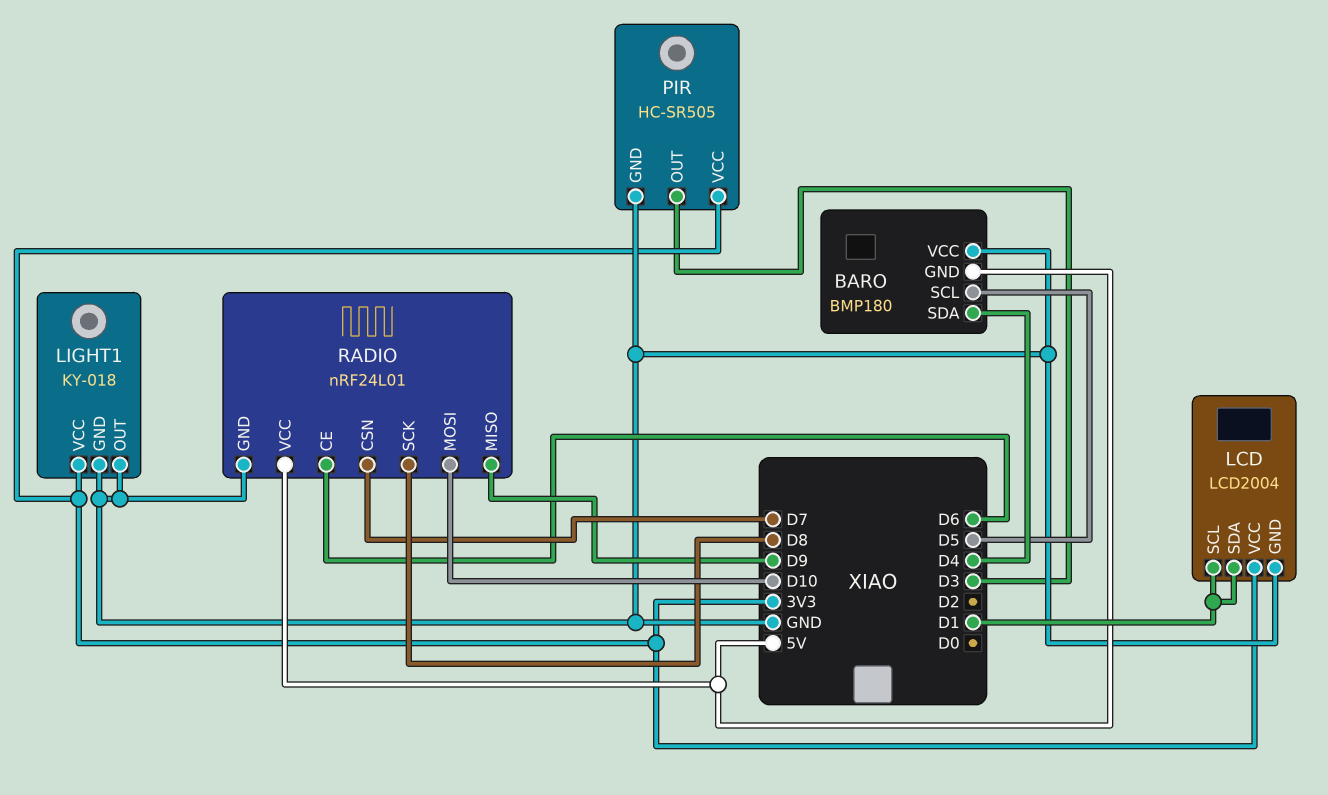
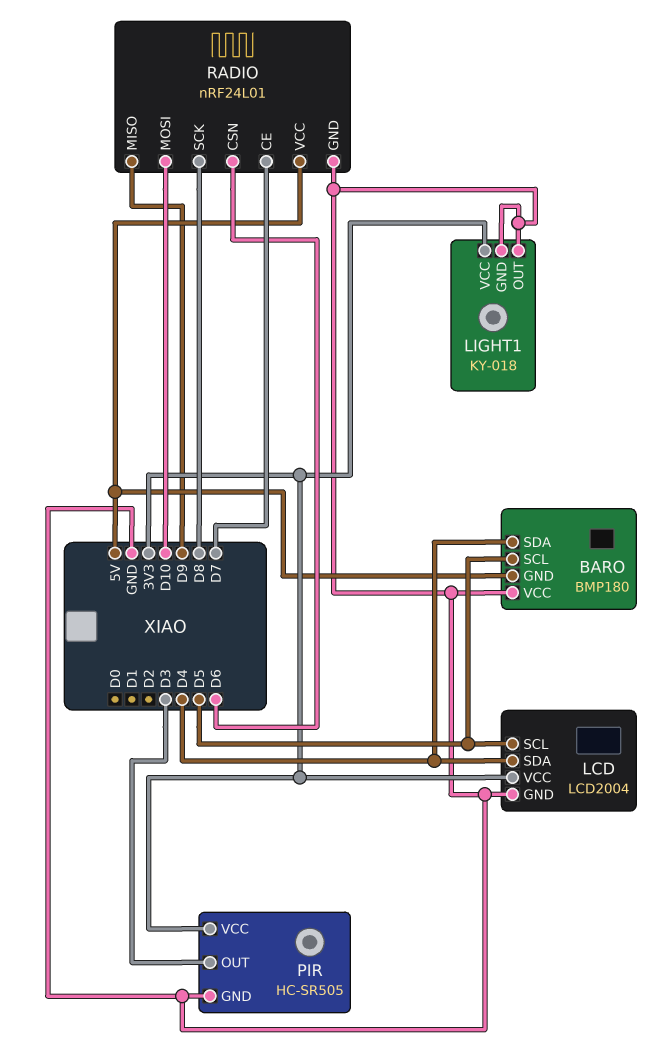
LCD pin SCL: D1 -> D5
LCD pin SDA: D1 -> D4
RADIO pin CE: D6 -> D7
RADIO pin CSN: D7 -> D6

